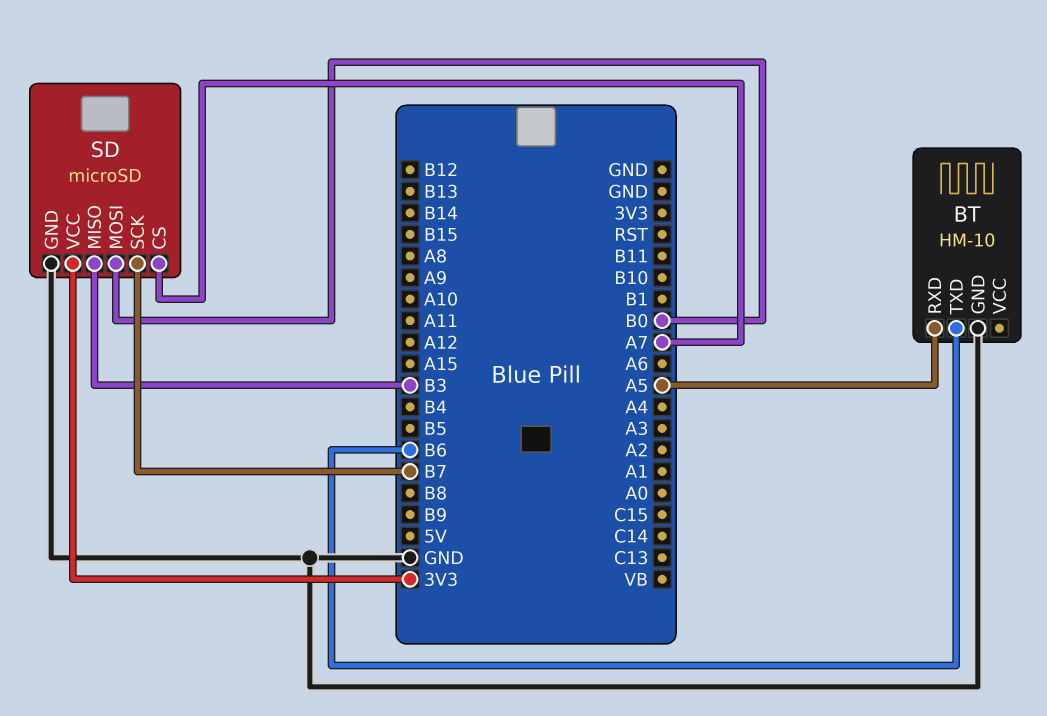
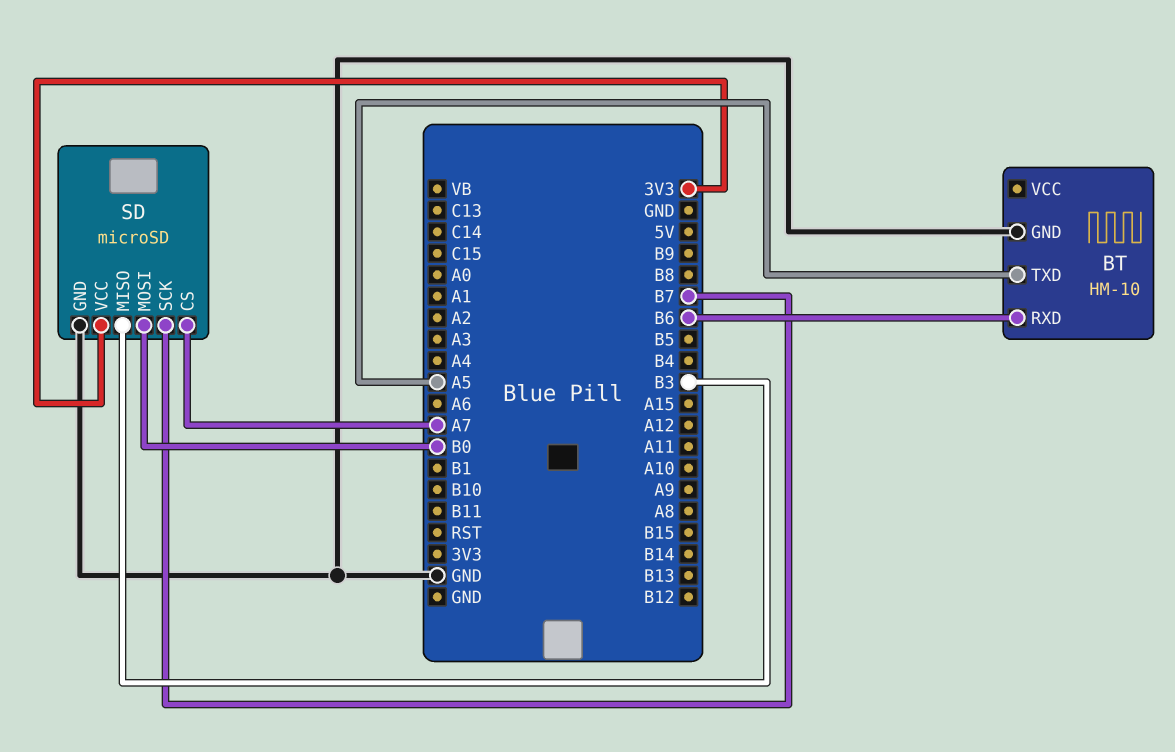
BT pin RXD: A5 -> B6
BT pin TXD: B6 -> A5

